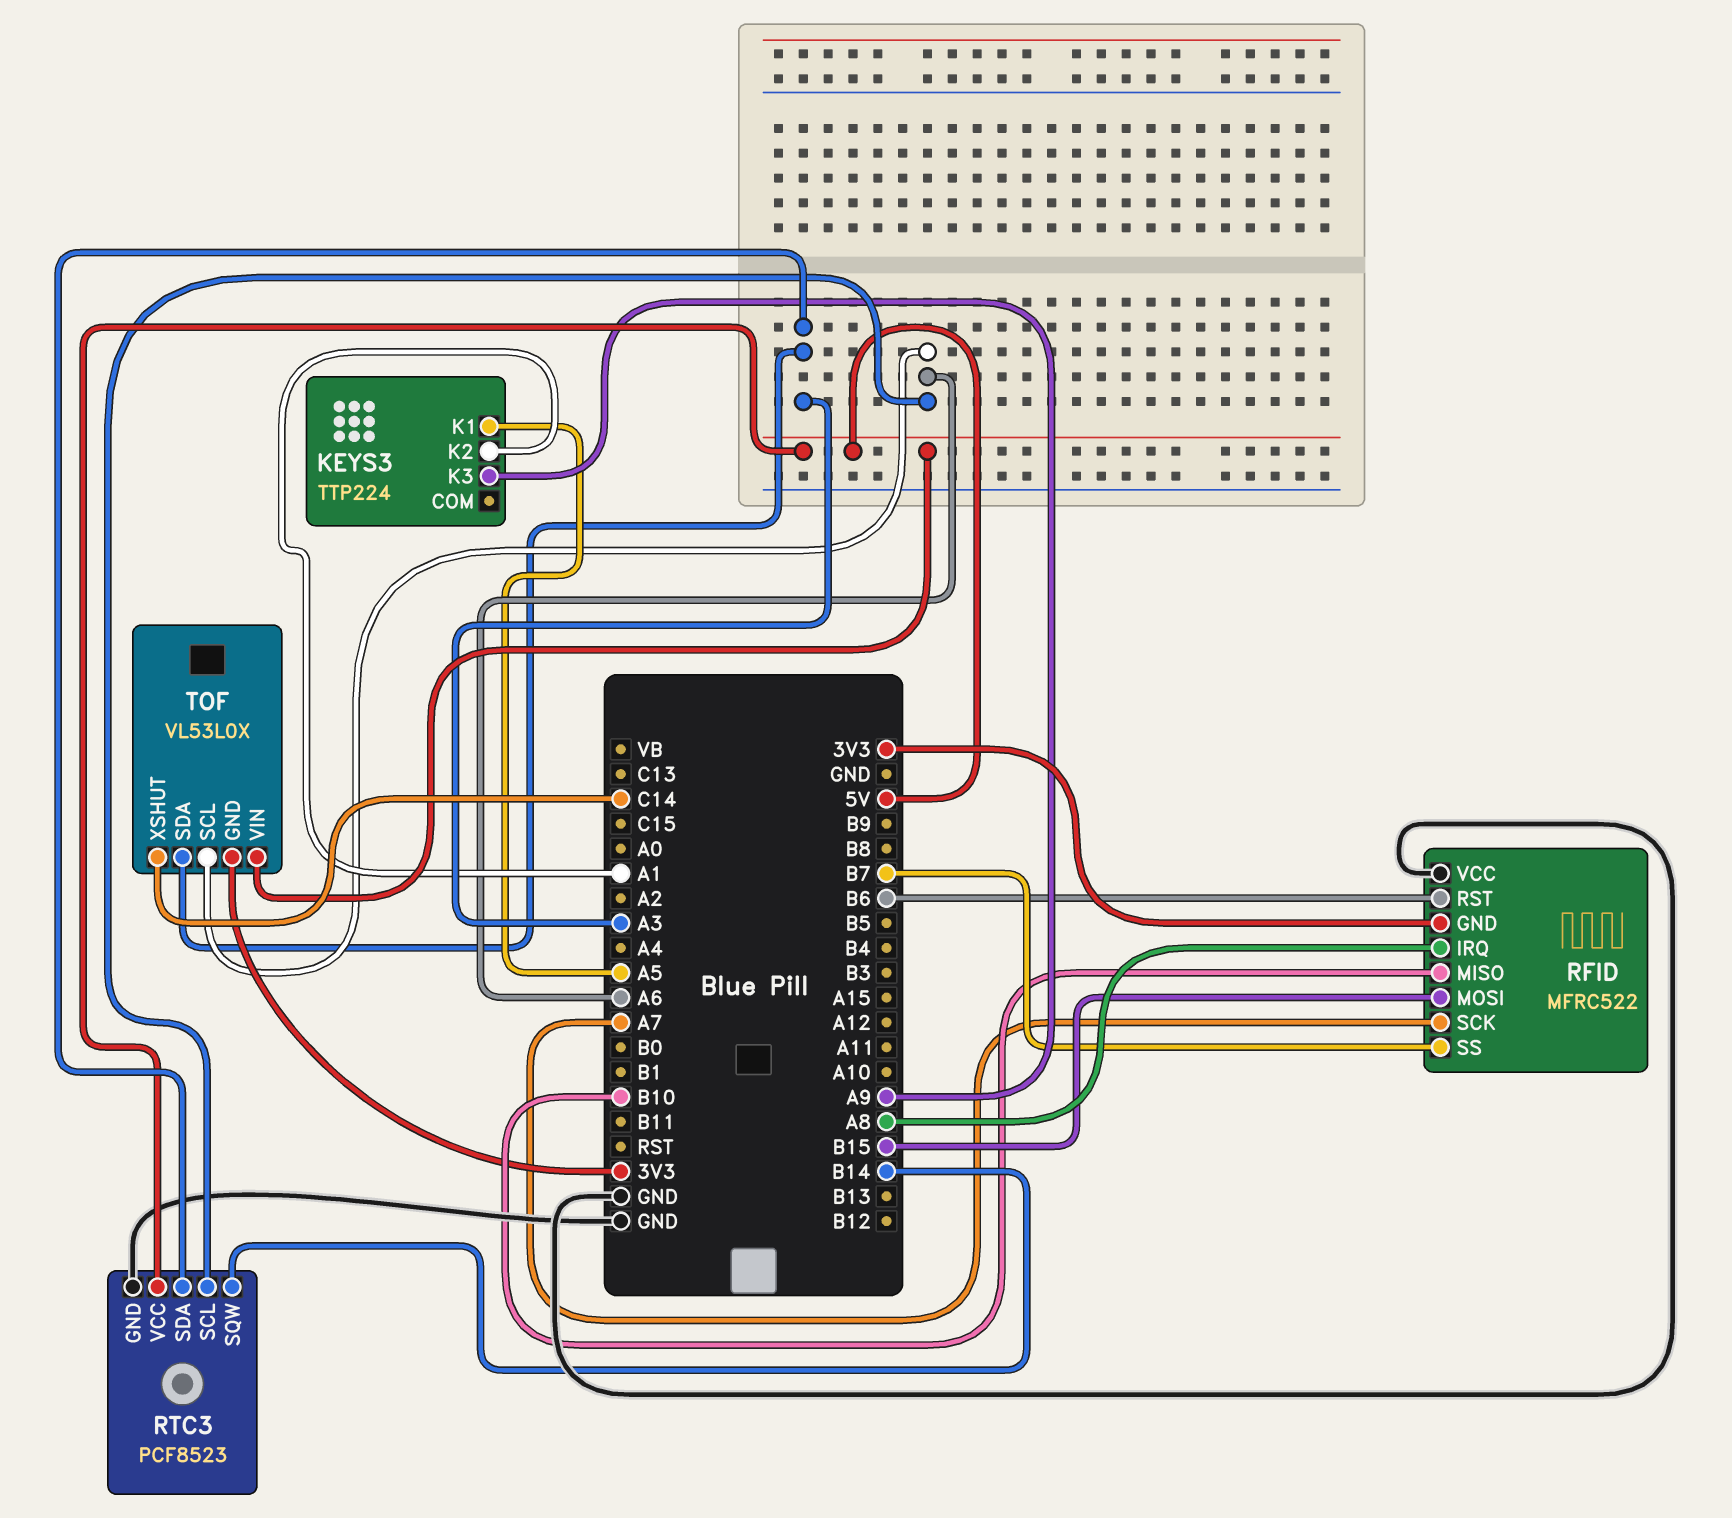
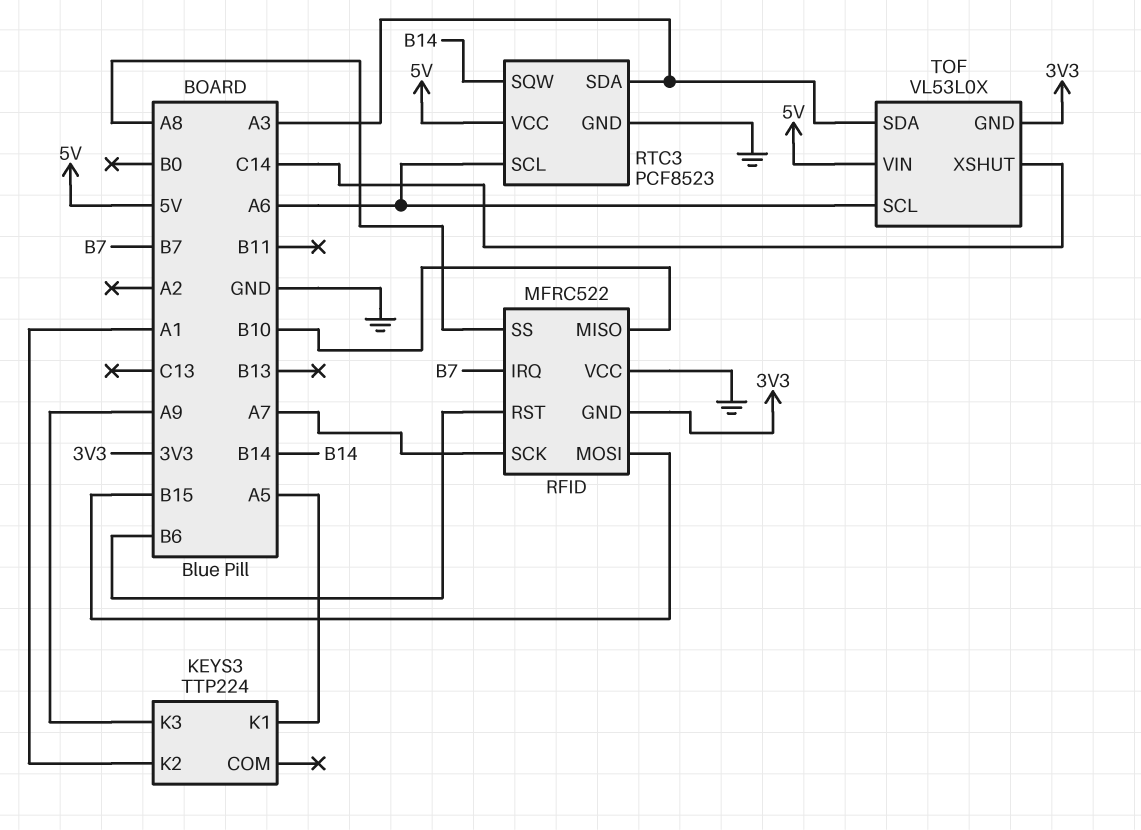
RFID pin IRQ: A8 -> B7
RFID pin SS: B7 -> A8

